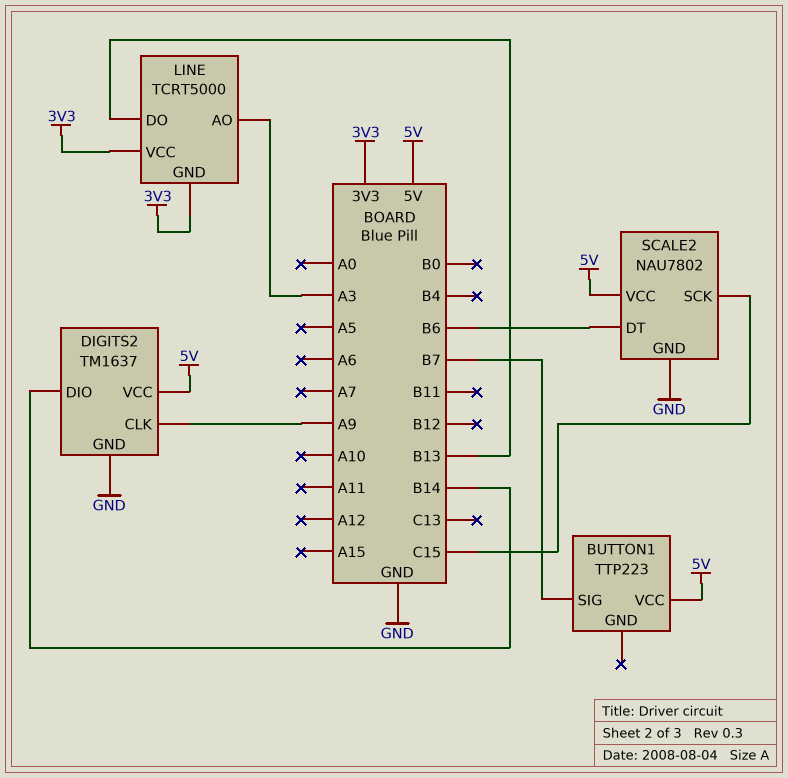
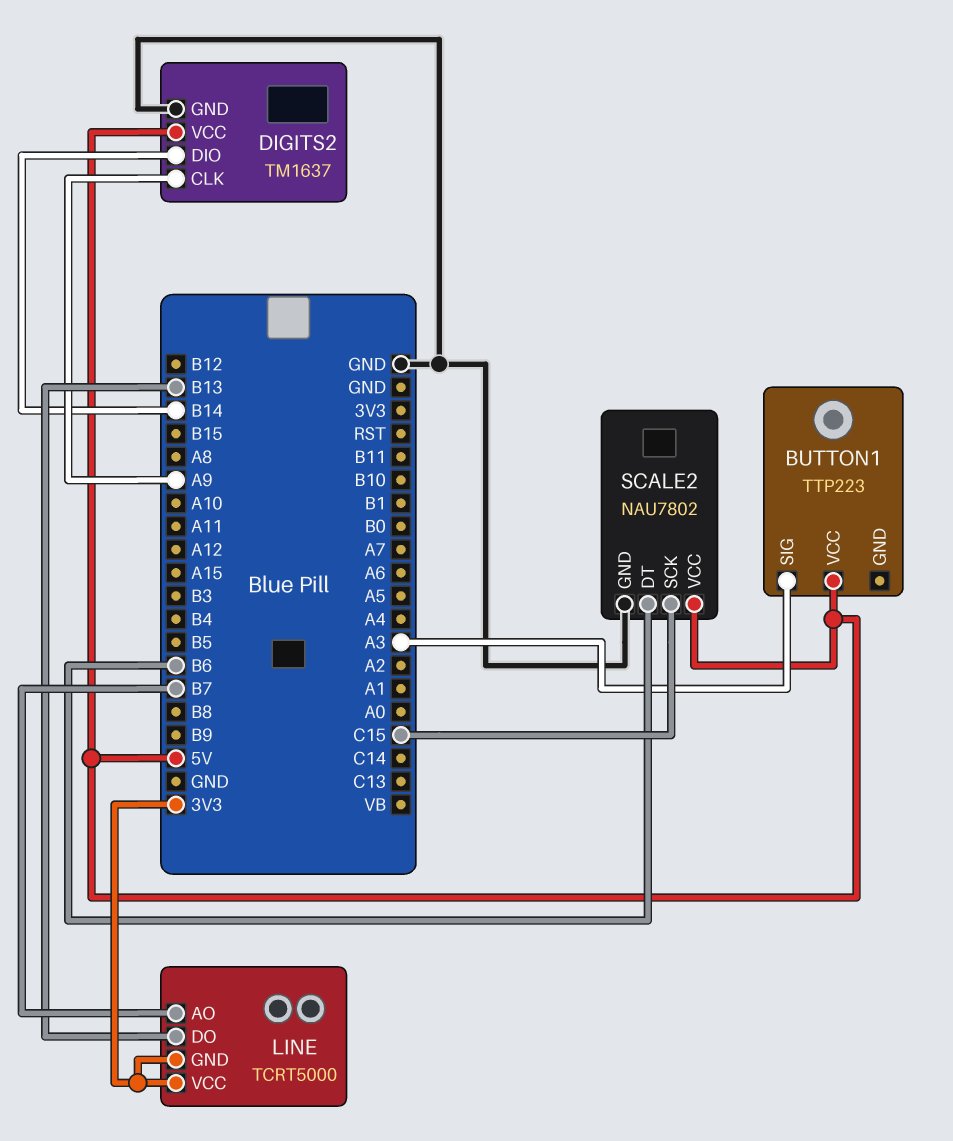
BUTTON1 pin SIG: B7 -> A3
LINE pin AO: A3 -> B7

